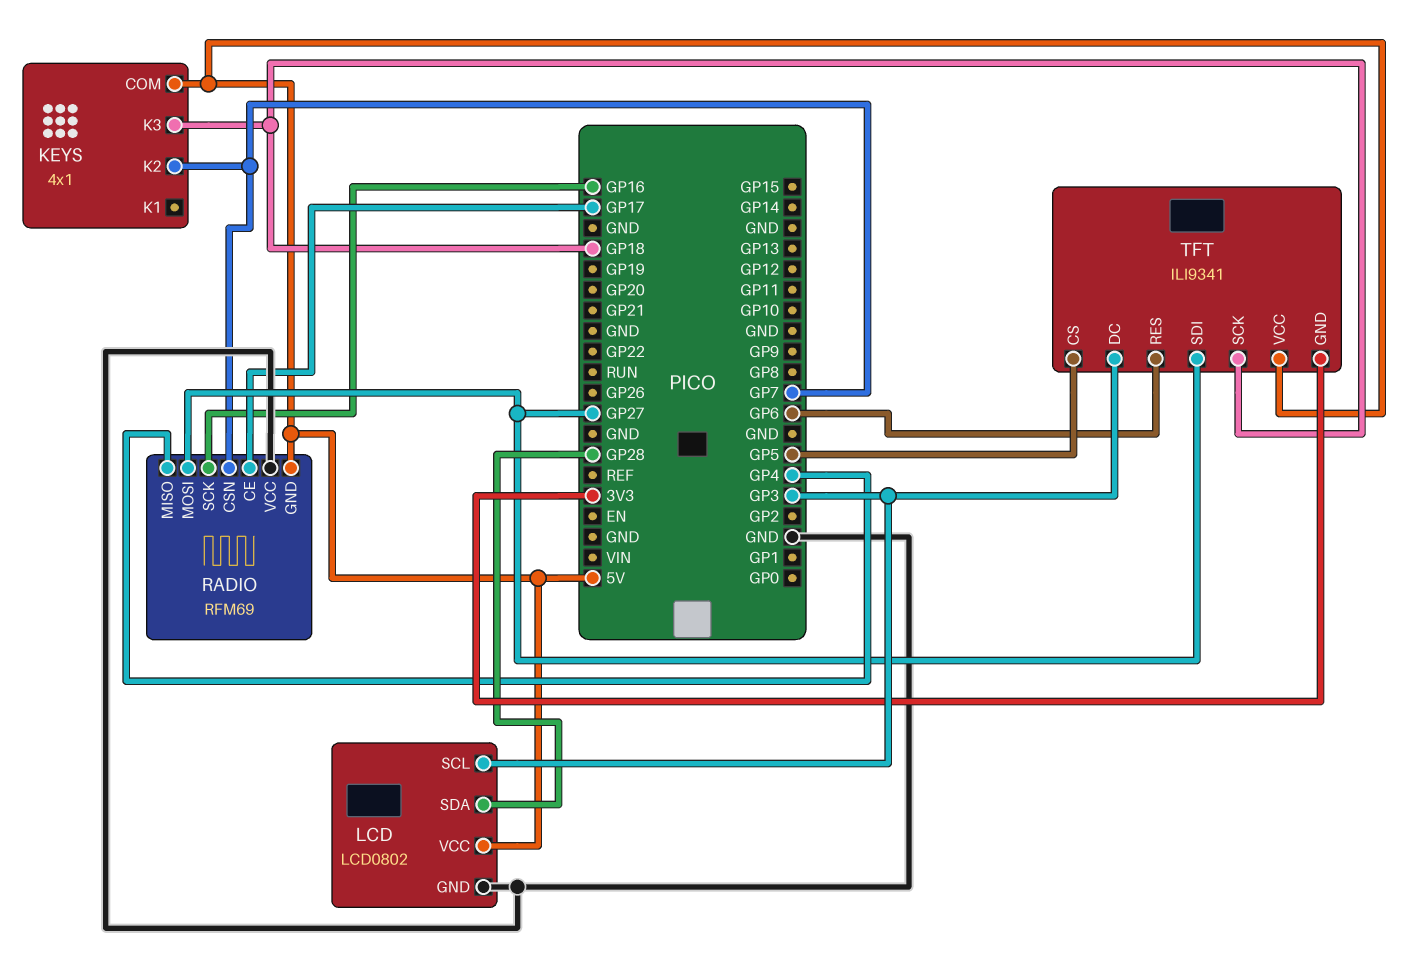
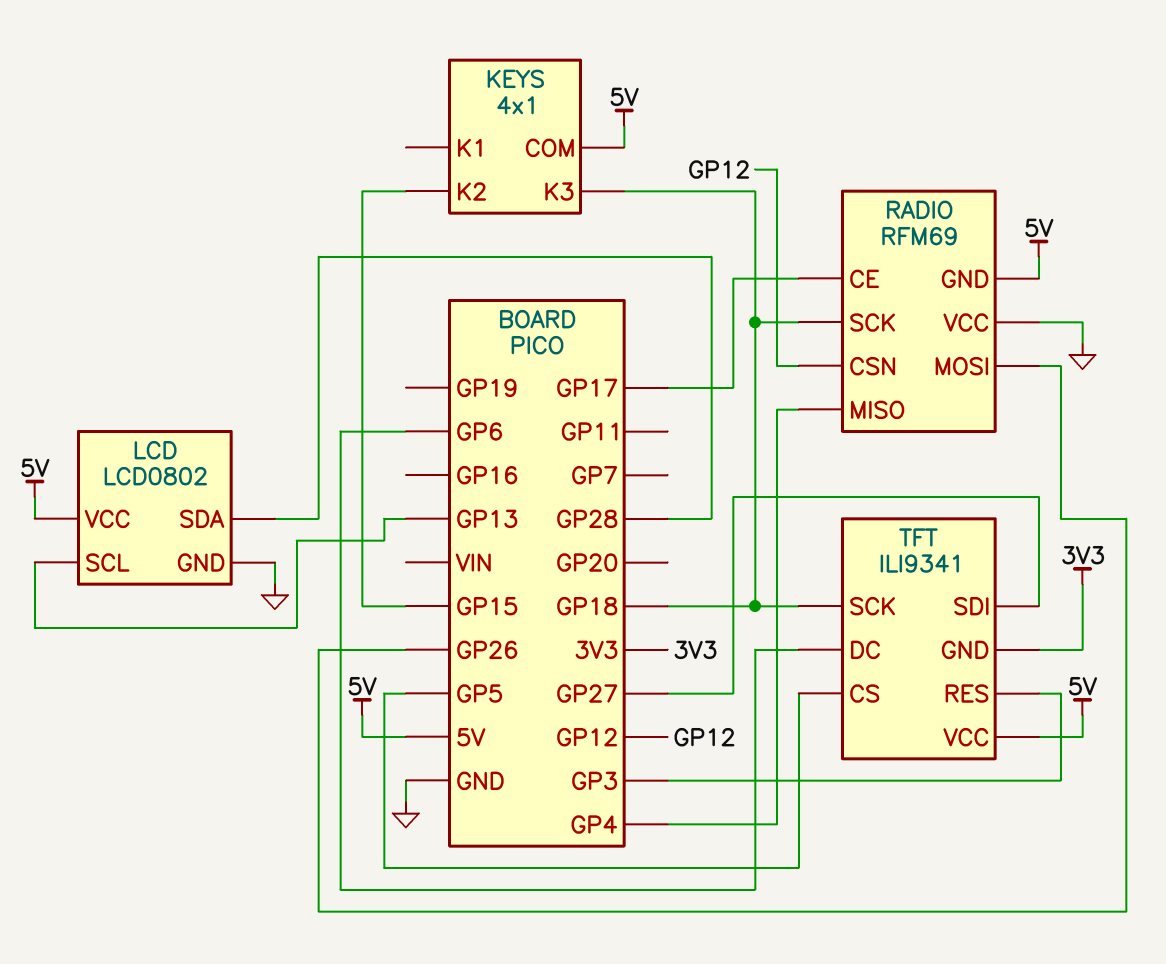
KEYS pin K2: GP7 -> GP15
LCD pin SCL: GP3 -> GP13
RADIO pin CSN: GP7 -> GP12
RADIO pin MOSI: GP27 -> GP26
RADIO pin SCK: GP16 -> GP18
TFT pin DC: GP3 -> GP6
TFT pin RES: GP6 -> GP3

